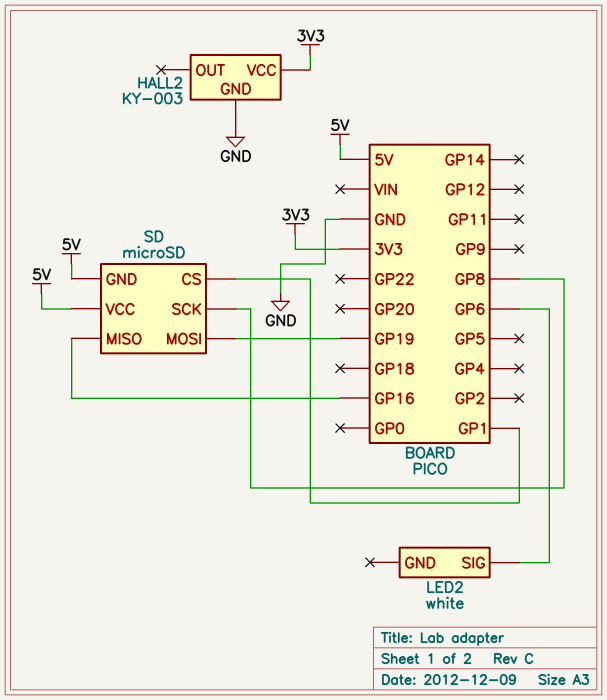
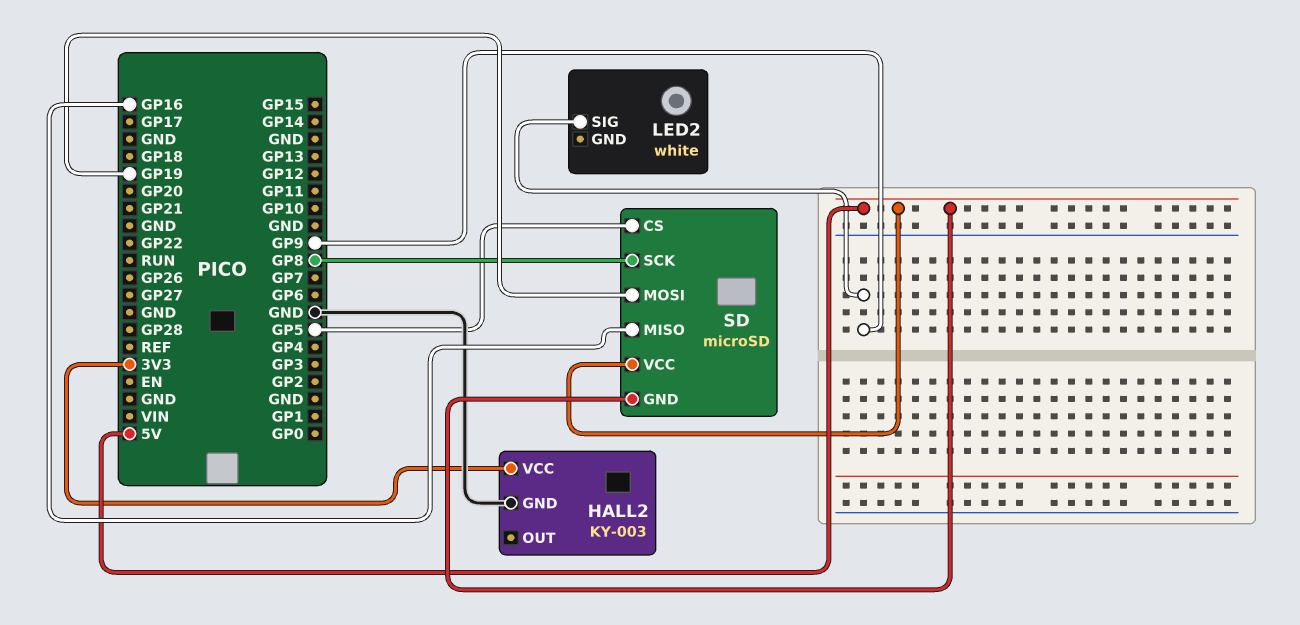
LED2 pin SIG: GP6 -> GP9
SD pin CS: GP1 -> GP5

